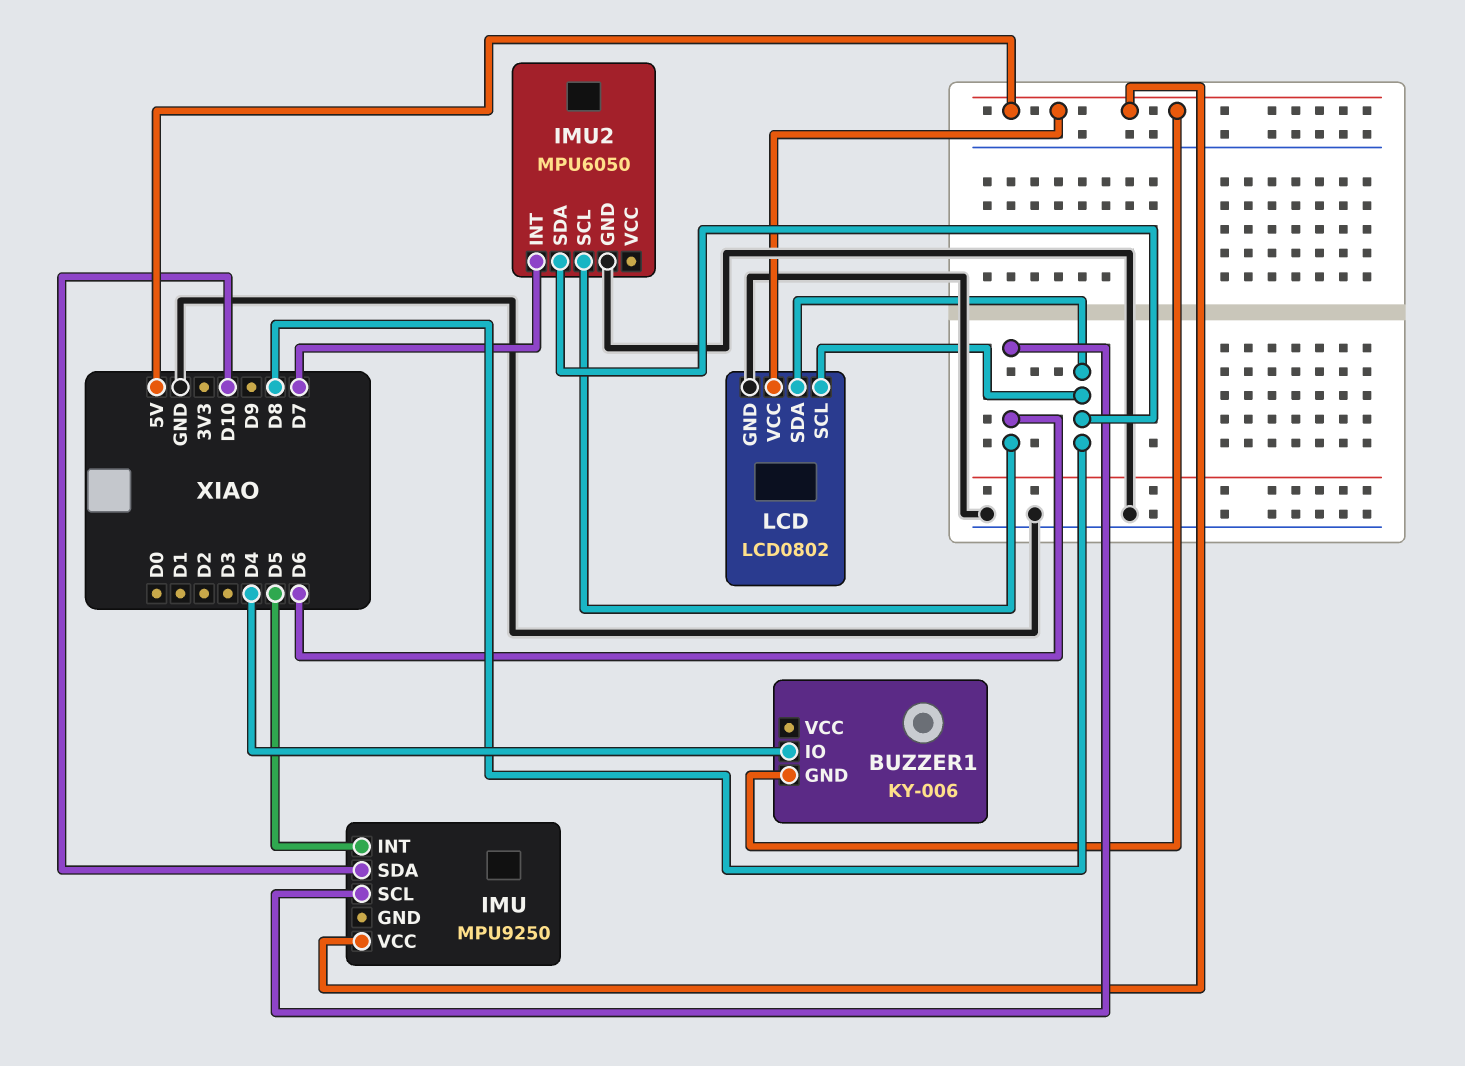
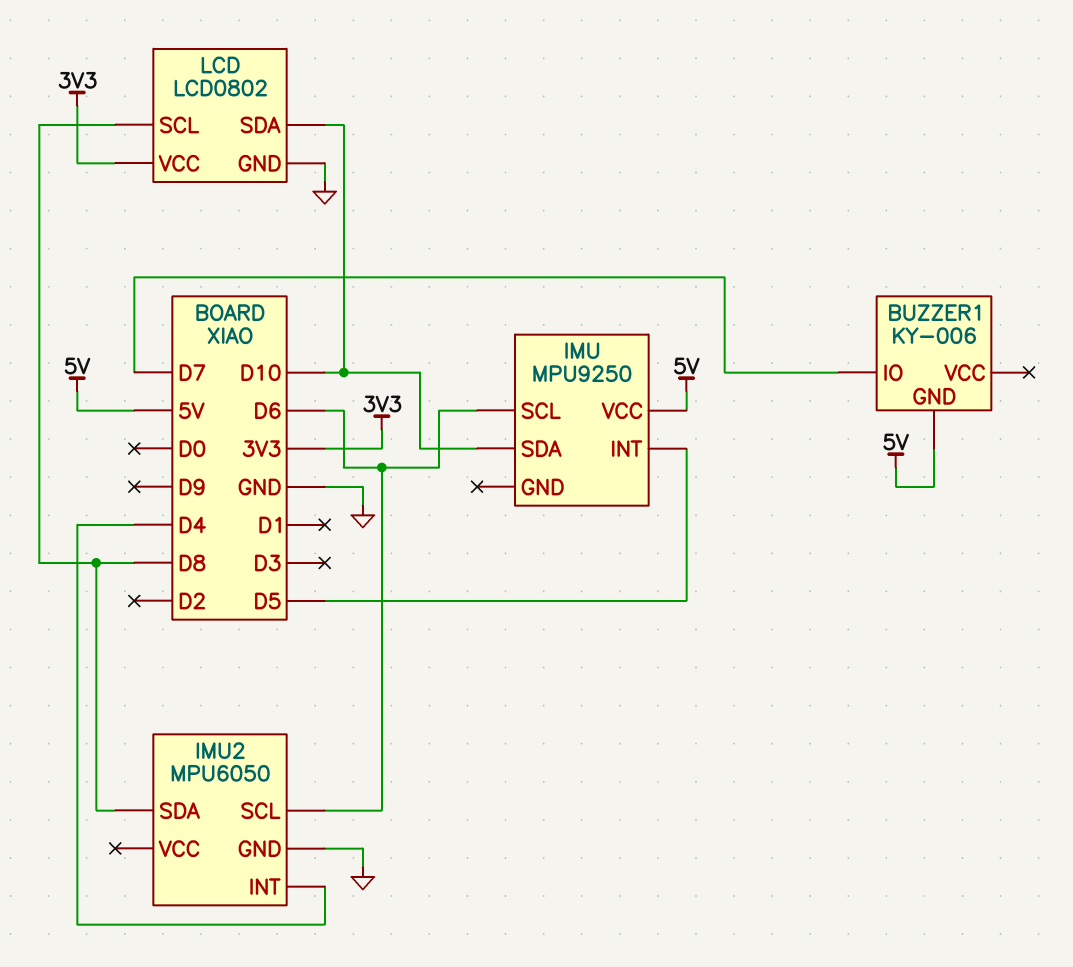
BUZZER1 pin IO: D4 -> D7
IMU2 pin INT: D7 -> D4
LCD pin SDA: D8 -> D10
LCD pin VCC: 5V -> 3V3

